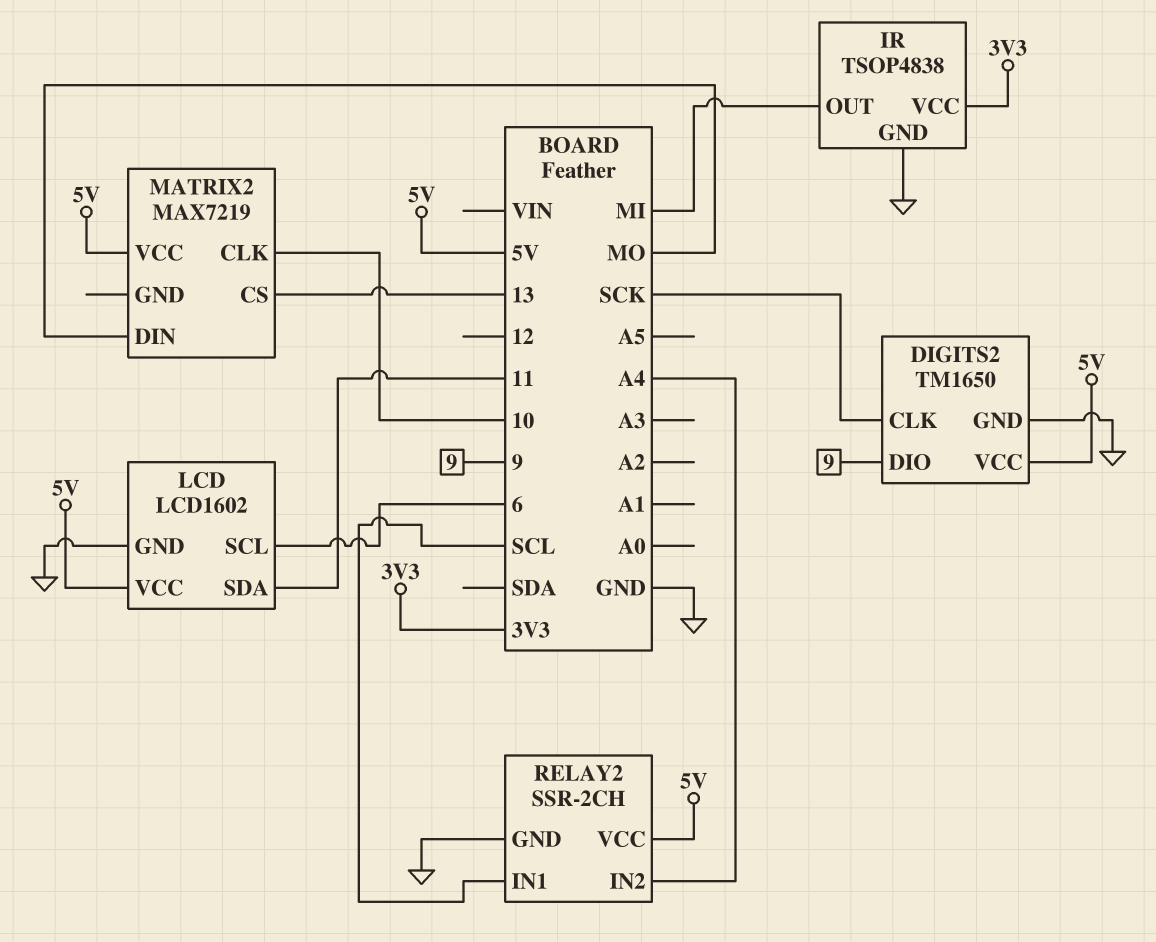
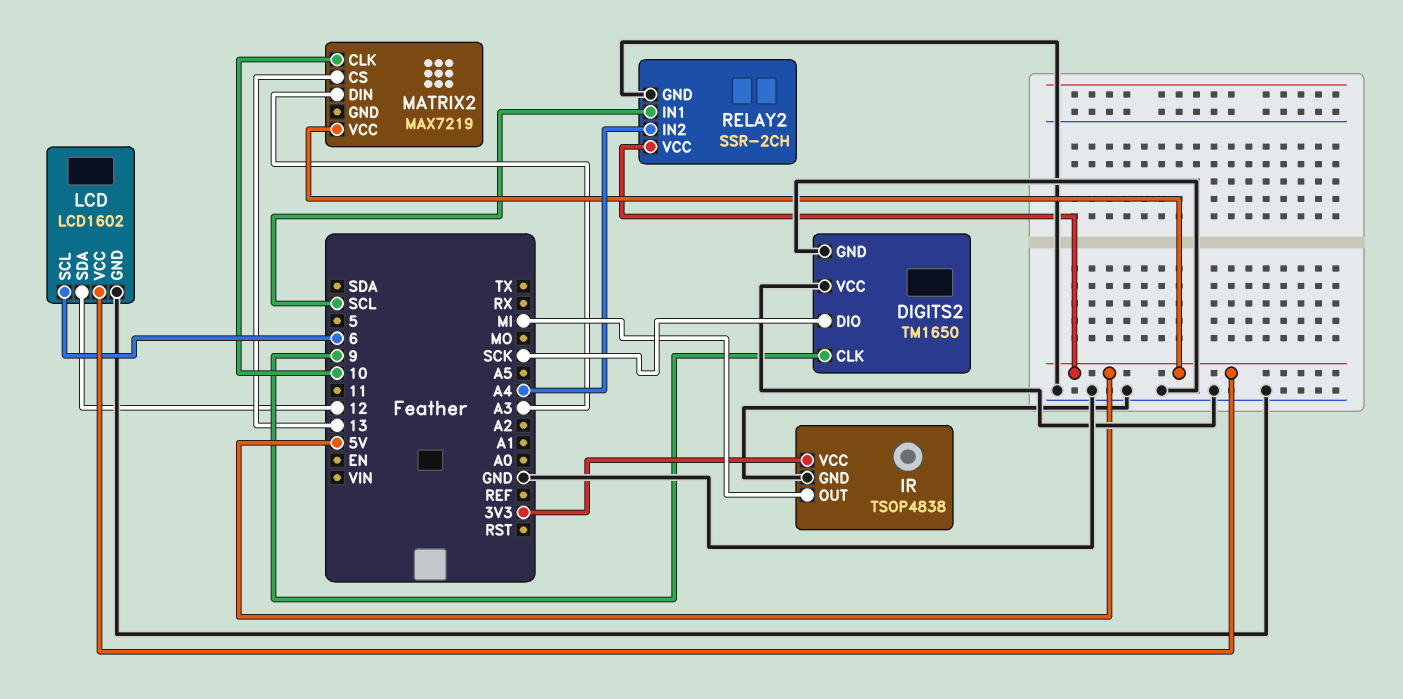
DIGITS2 pin CLK: SCK -> 9
DIGITS2 pin DIO: 9 -> SCK
DIGITS2 pin VCC: 5V -> GND
LCD pin SDA: 11 -> 12
MATRIX2 pin DIN: MO -> A3

